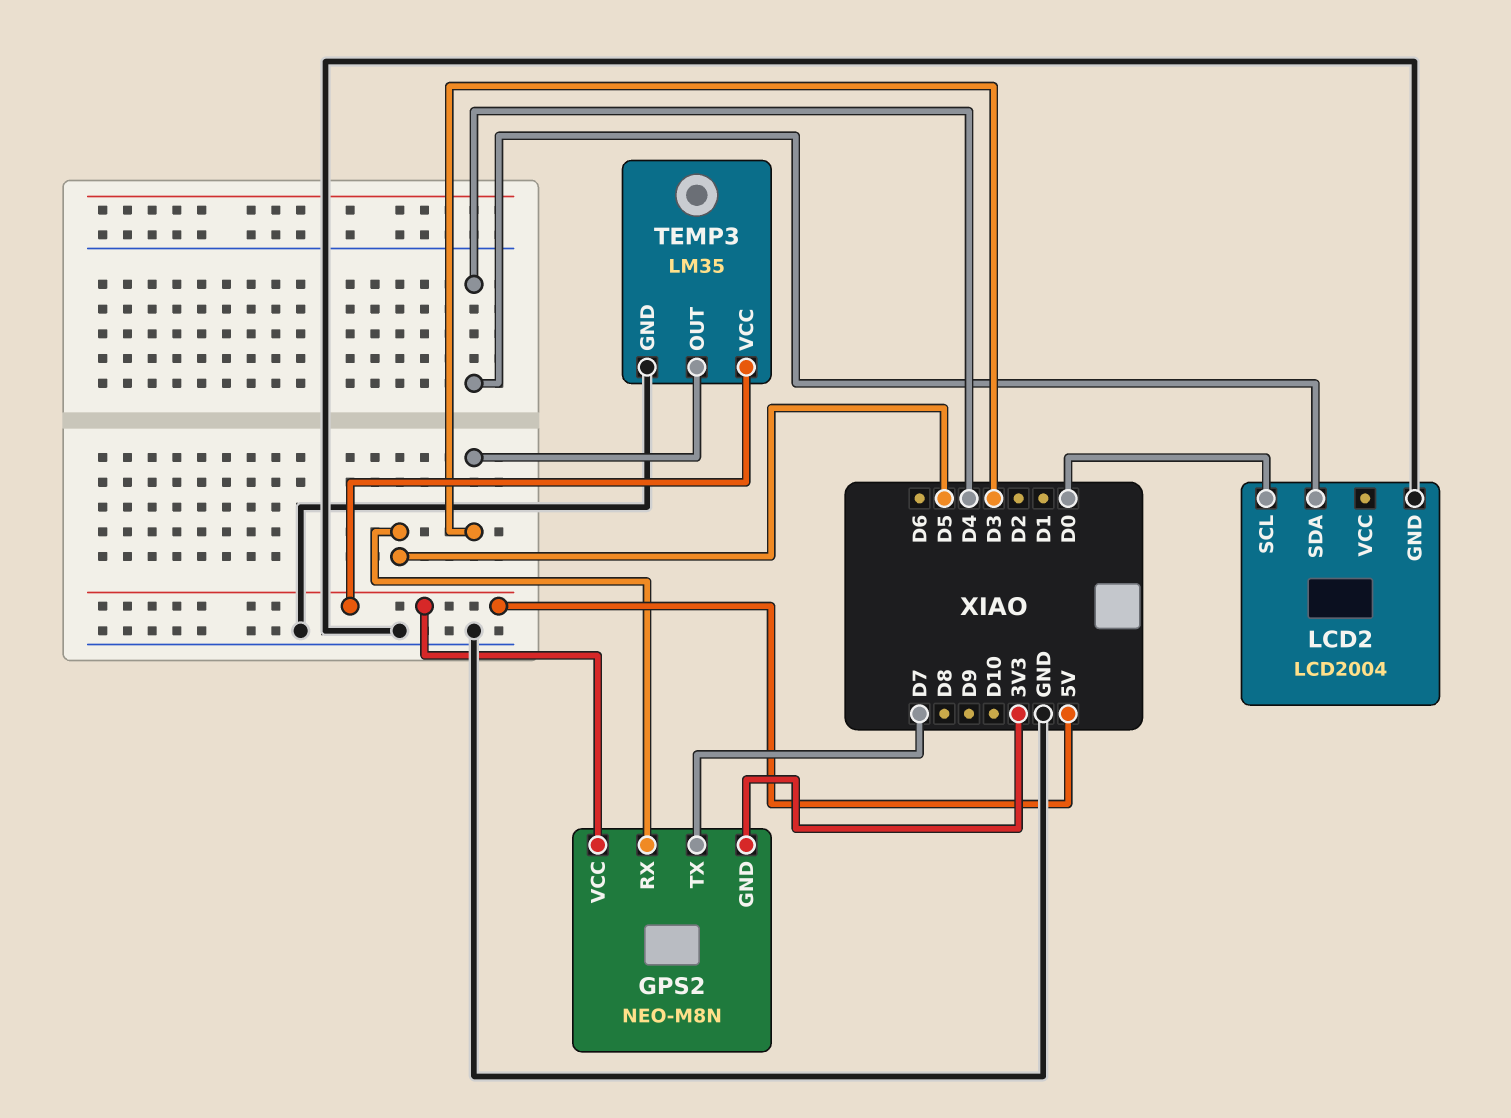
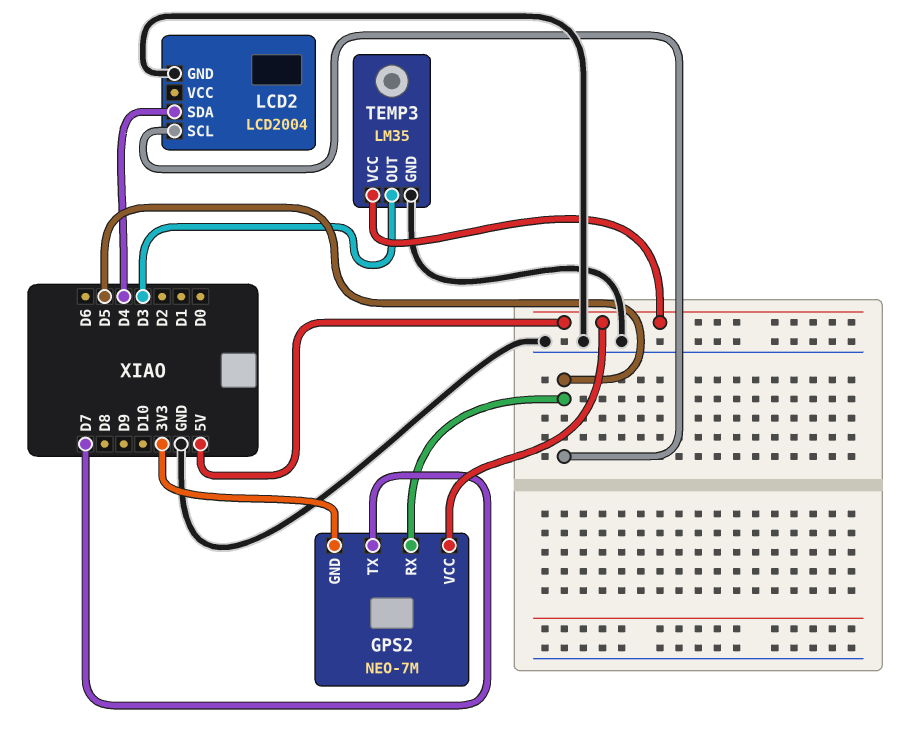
GPS2: NEO-M8N -> NEO-7M
LCD2 pin SCL: D0 -> D5

